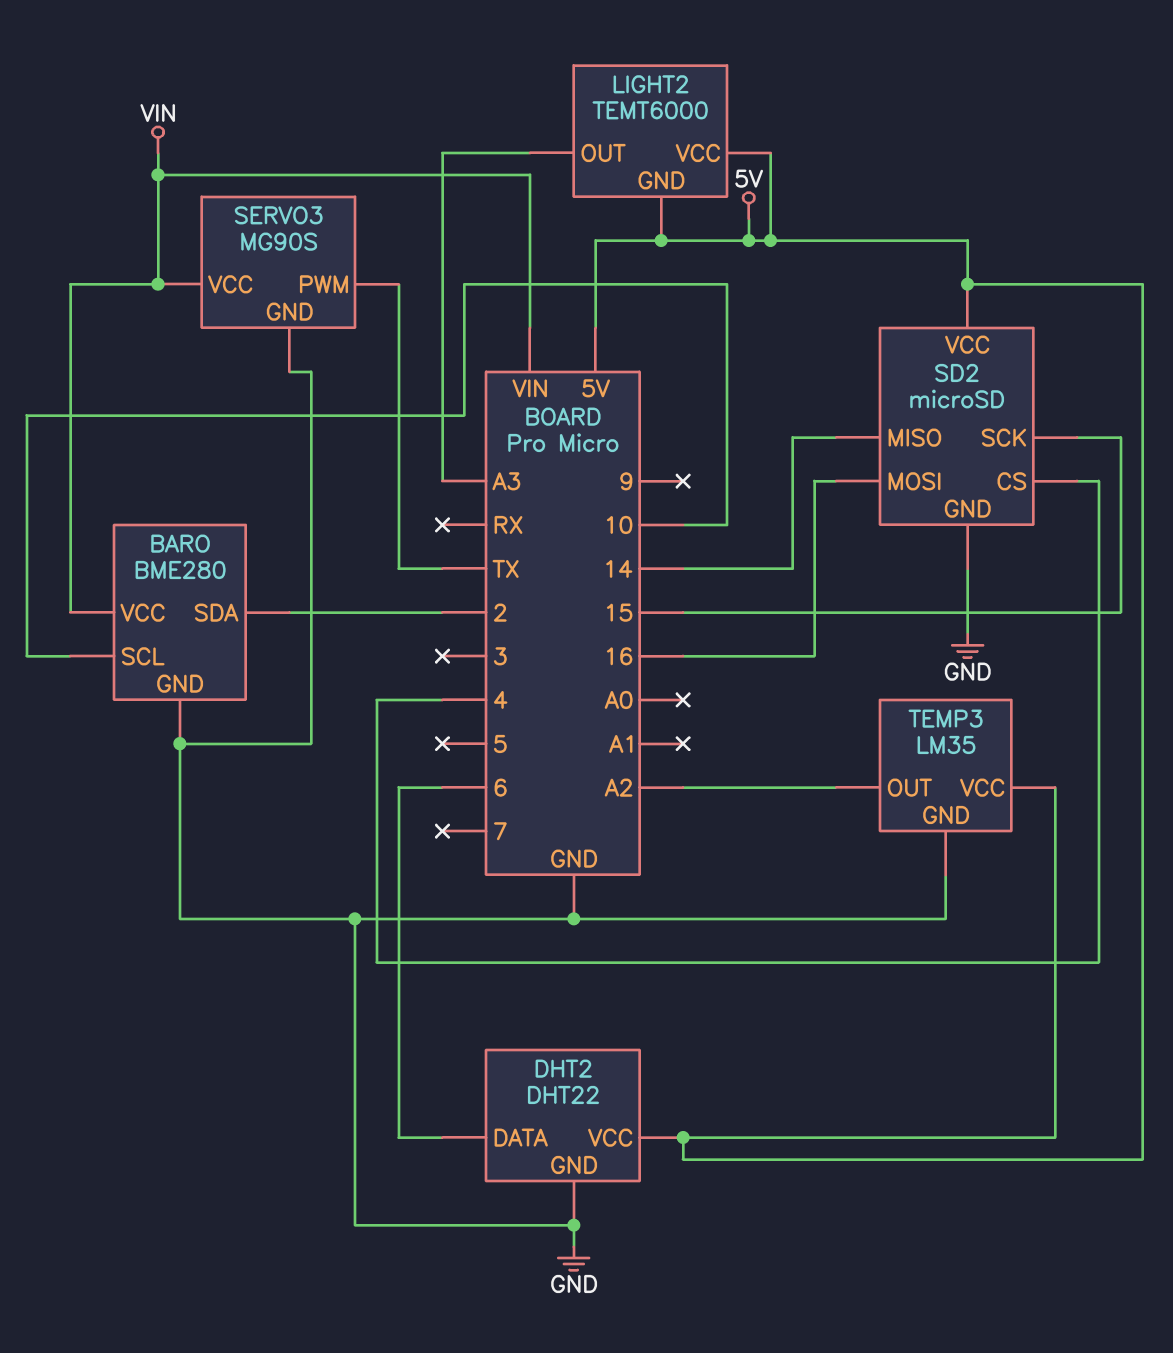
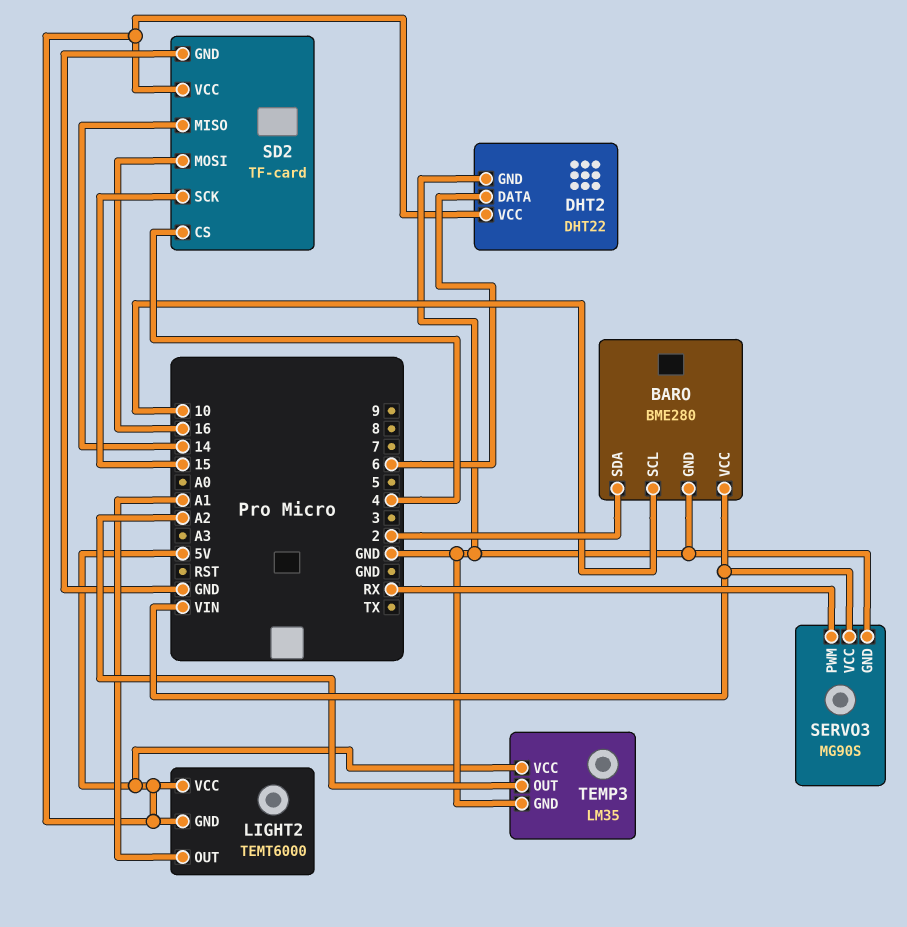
LIGHT2 pin OUT: A3 -> A1
SD2: microSD -> TF-card
SERVO3 pin PWM: TX -> RX

